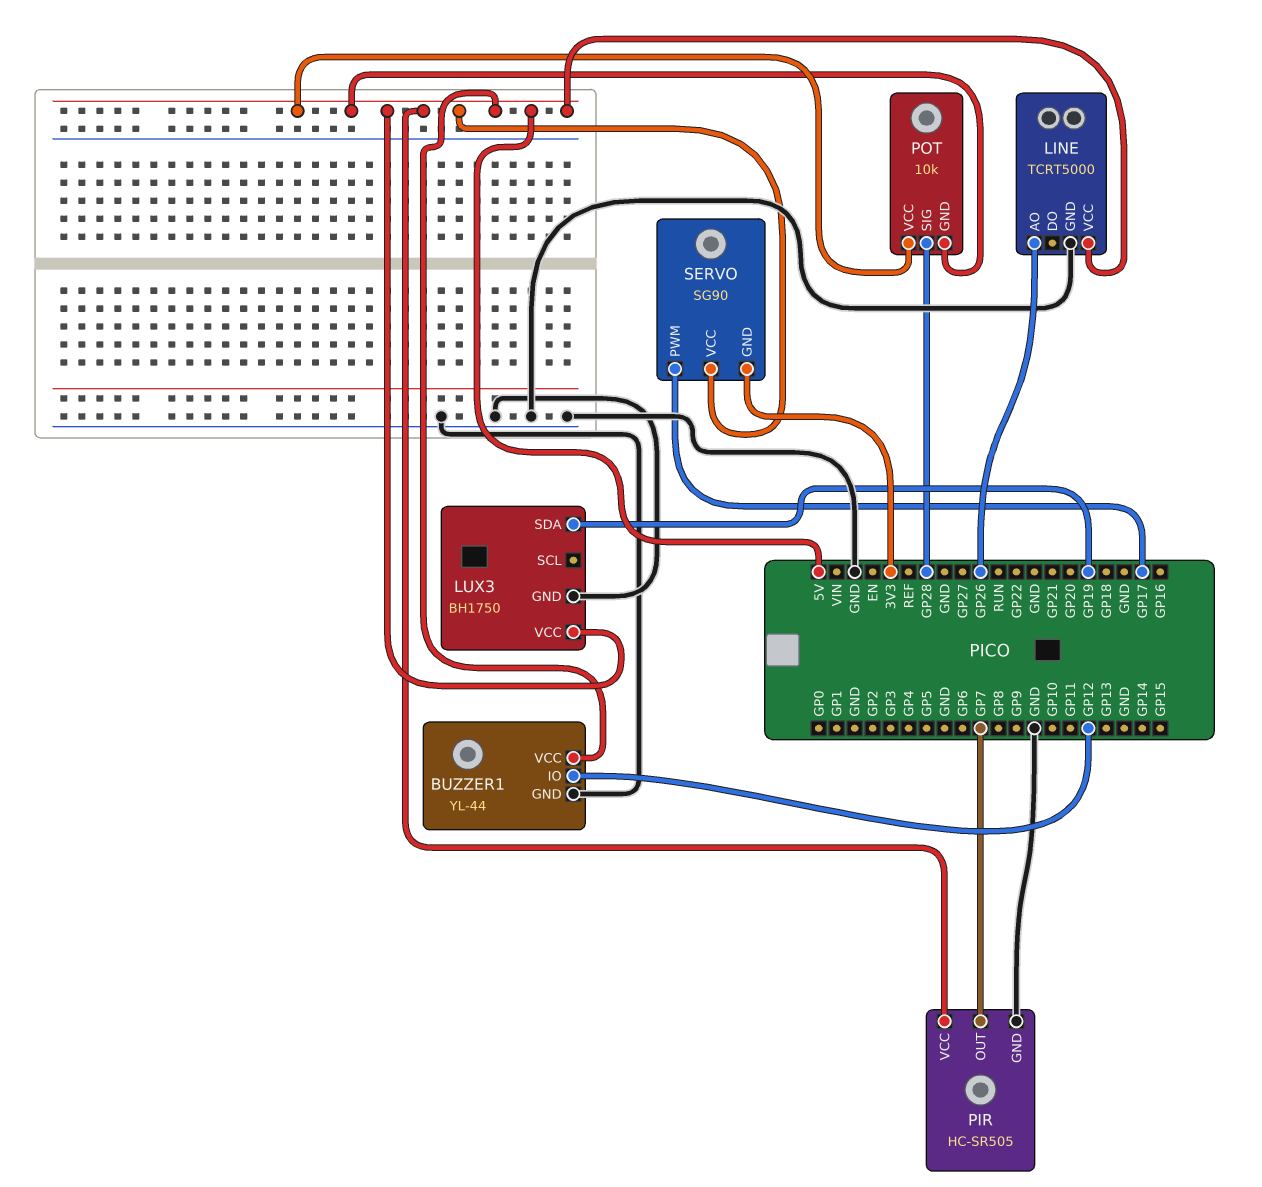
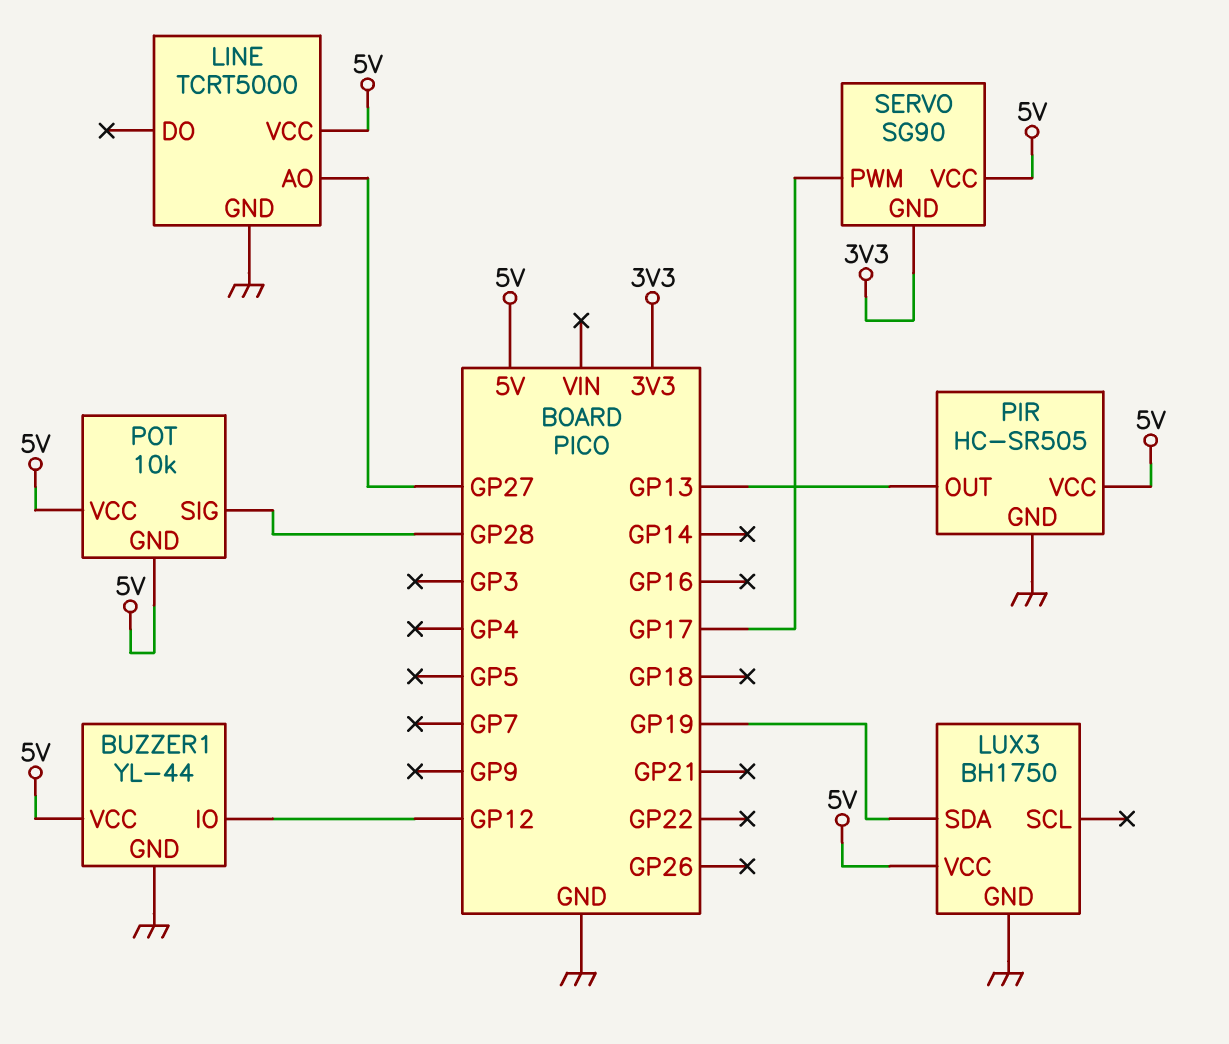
LINE pin AO: GP26 -> GP27
PIR pin OUT: GP7 -> GP13

